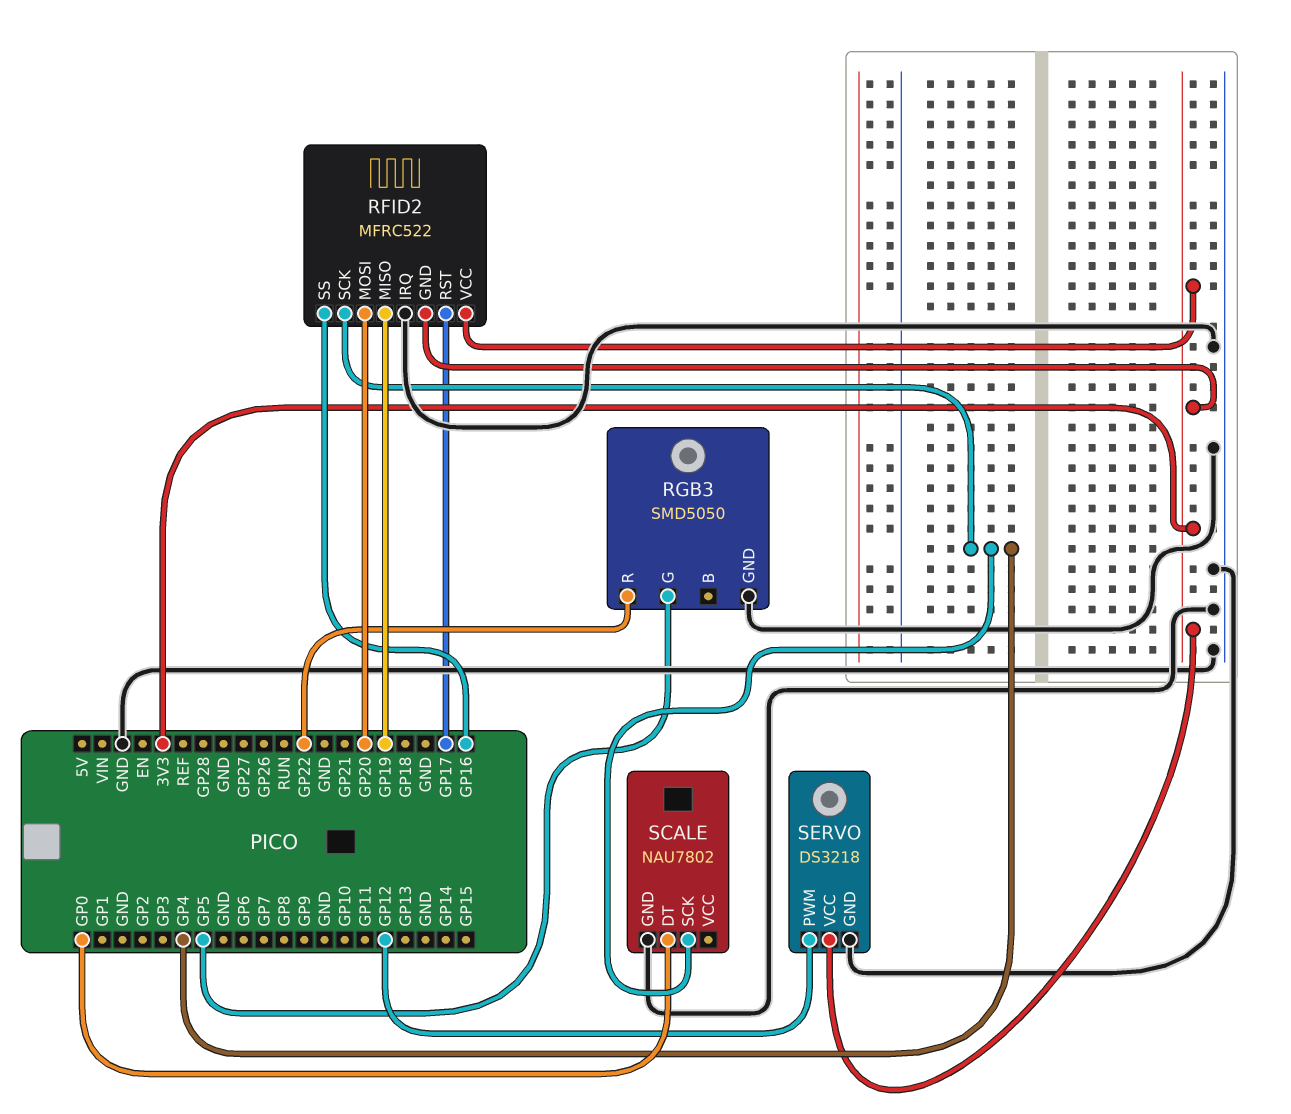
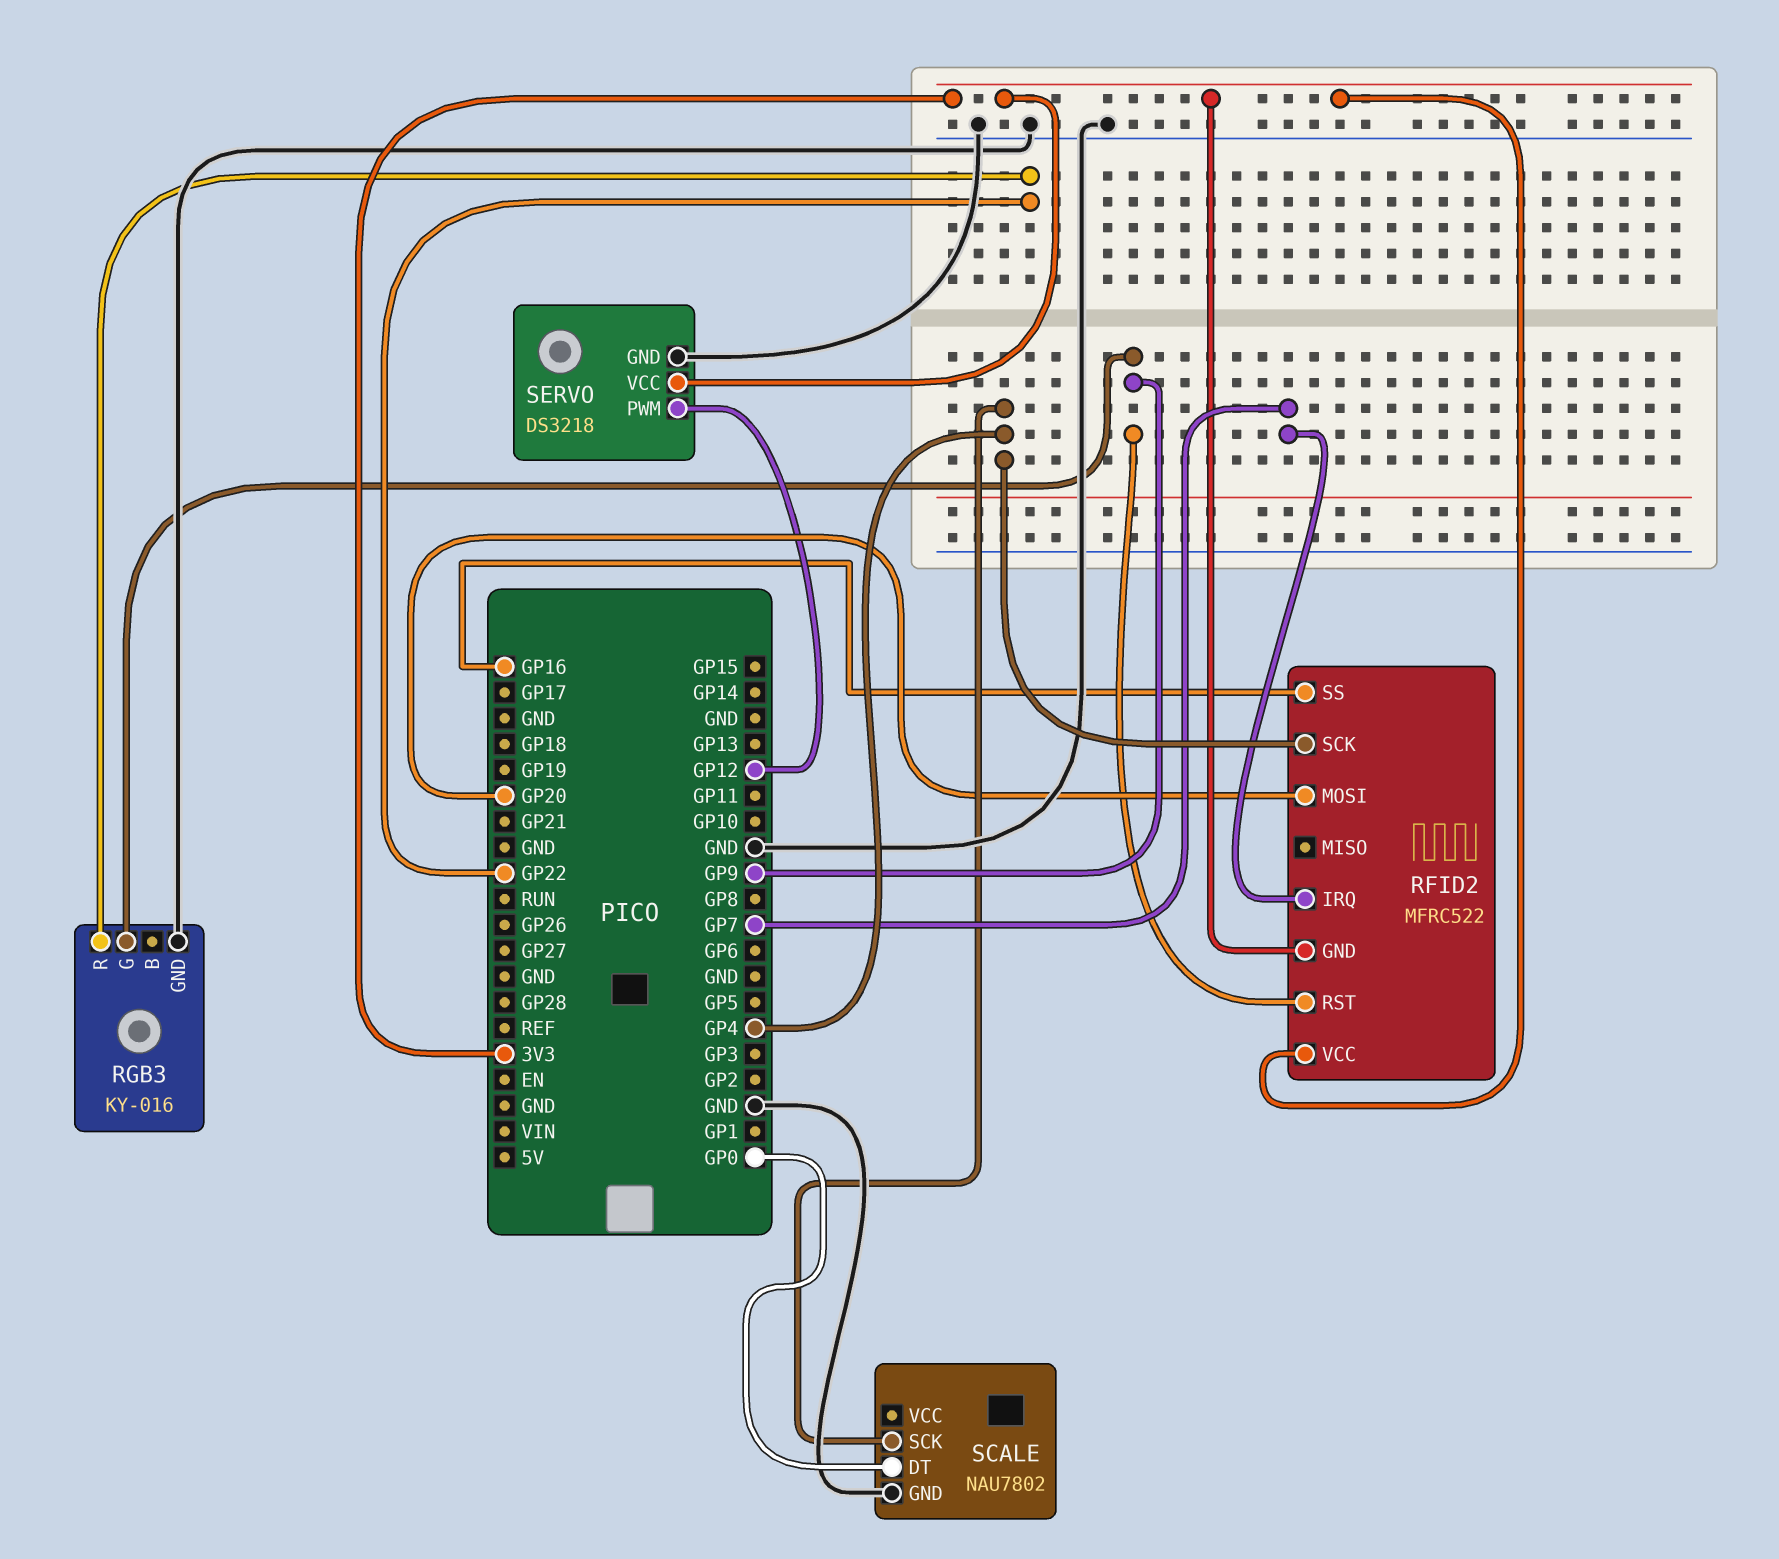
RFID2 pin IRQ: GND -> GP7
RFID2 pin MISO: GP19 -> none
RFID2 pin RST: GP17 -> GP9
RGB3: SMD5050 -> KY-016
RGB3 pin G: GP5 -> GP9

